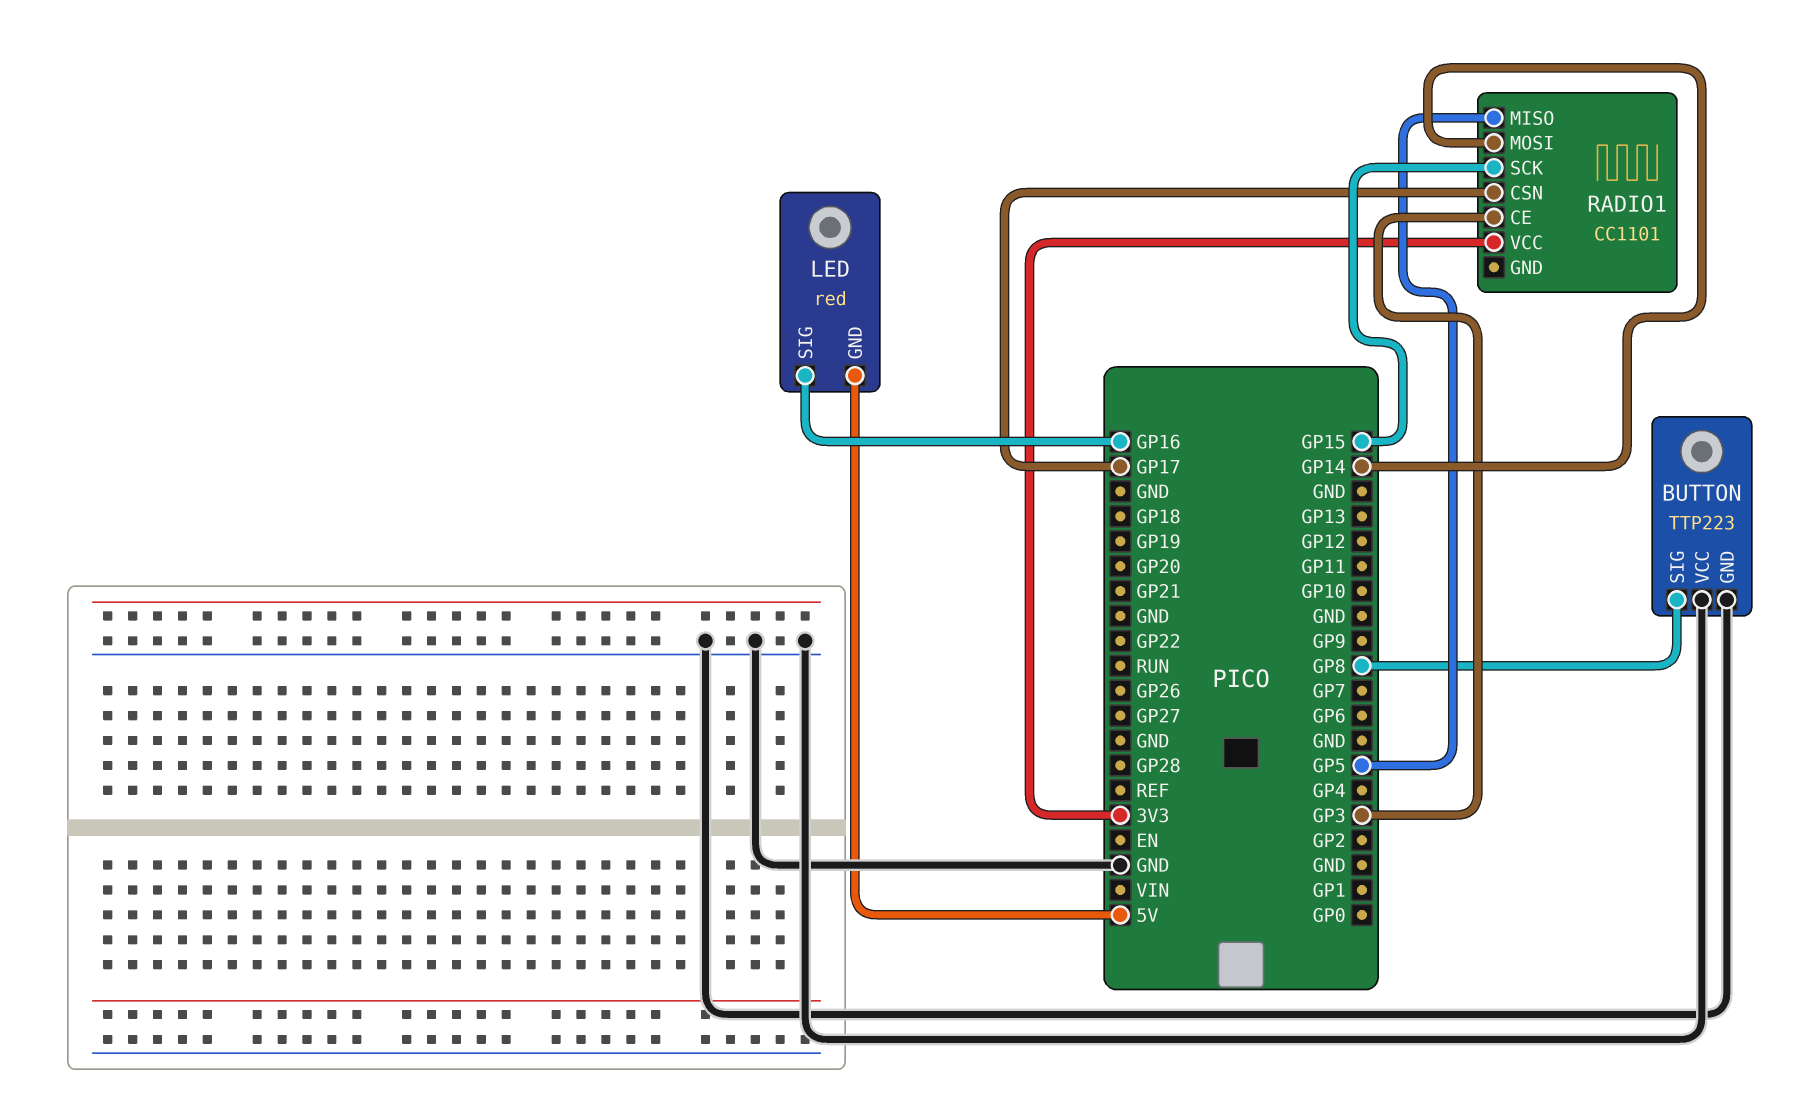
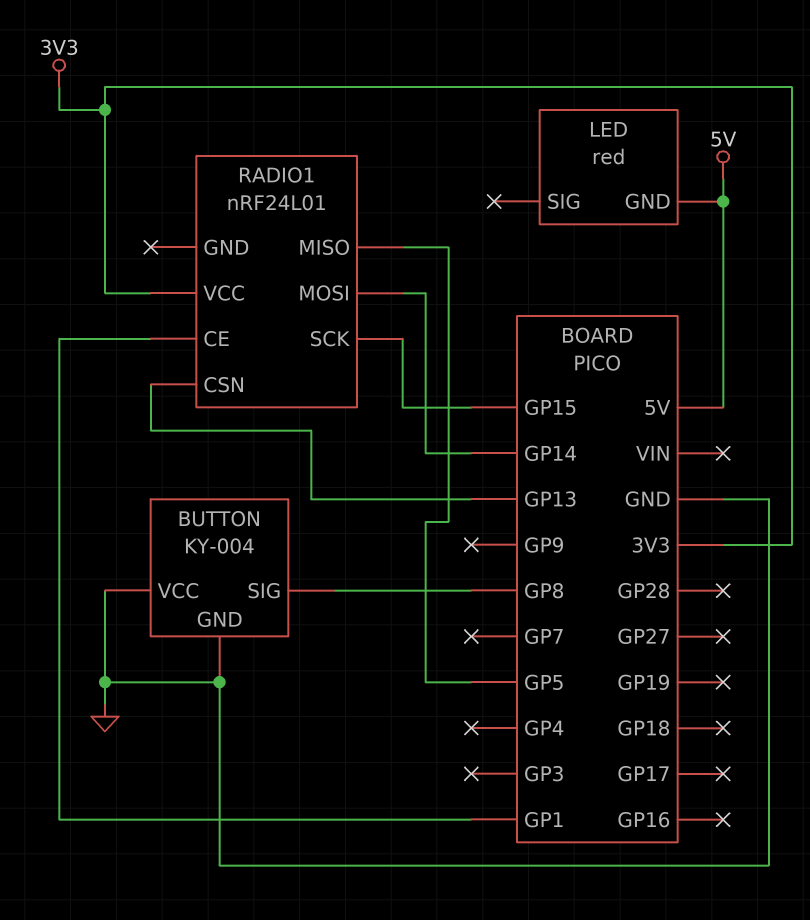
BUTTON: TTP223 -> KY-004
LED pin SIG: GP16 -> none
RADIO1: CC1101 -> nRF24L01
RADIO1 pin CE: GP3 -> GP1
RADIO1 pin CSN: GP17 -> GP13

